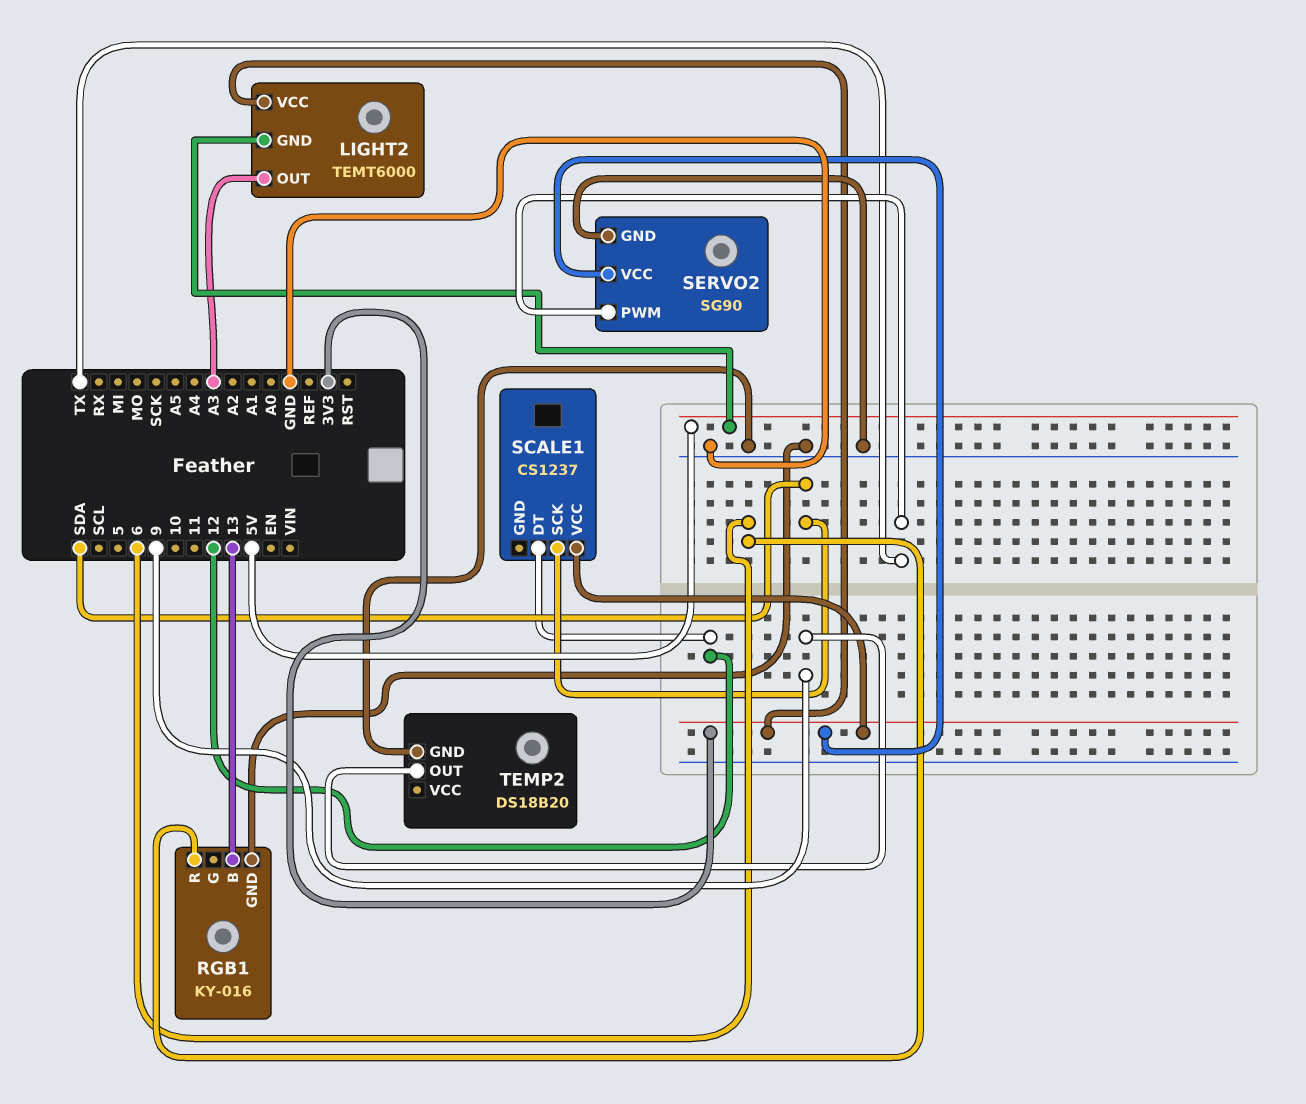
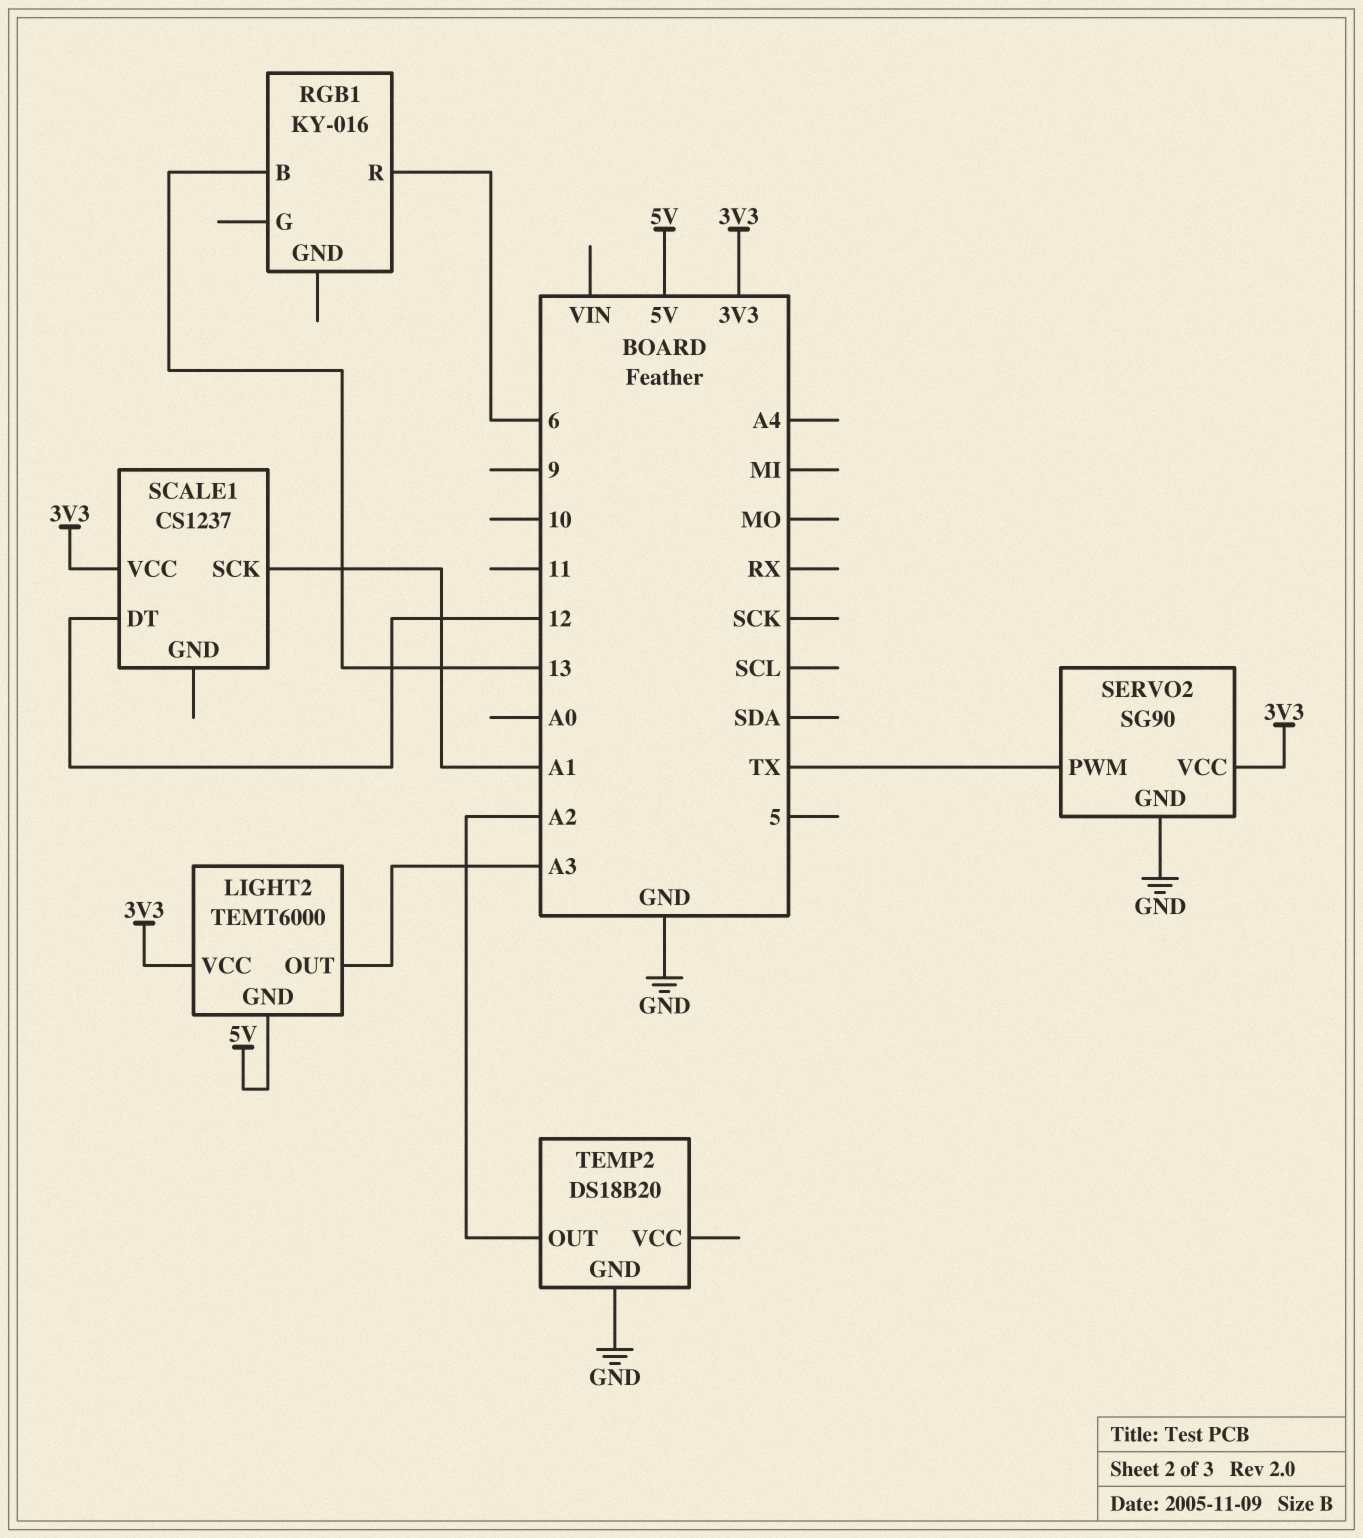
RGB1 pin GND: GND -> none
SCALE1 pin SCK: SDA -> A1
TEMP2 pin OUT: 9 -> A2

